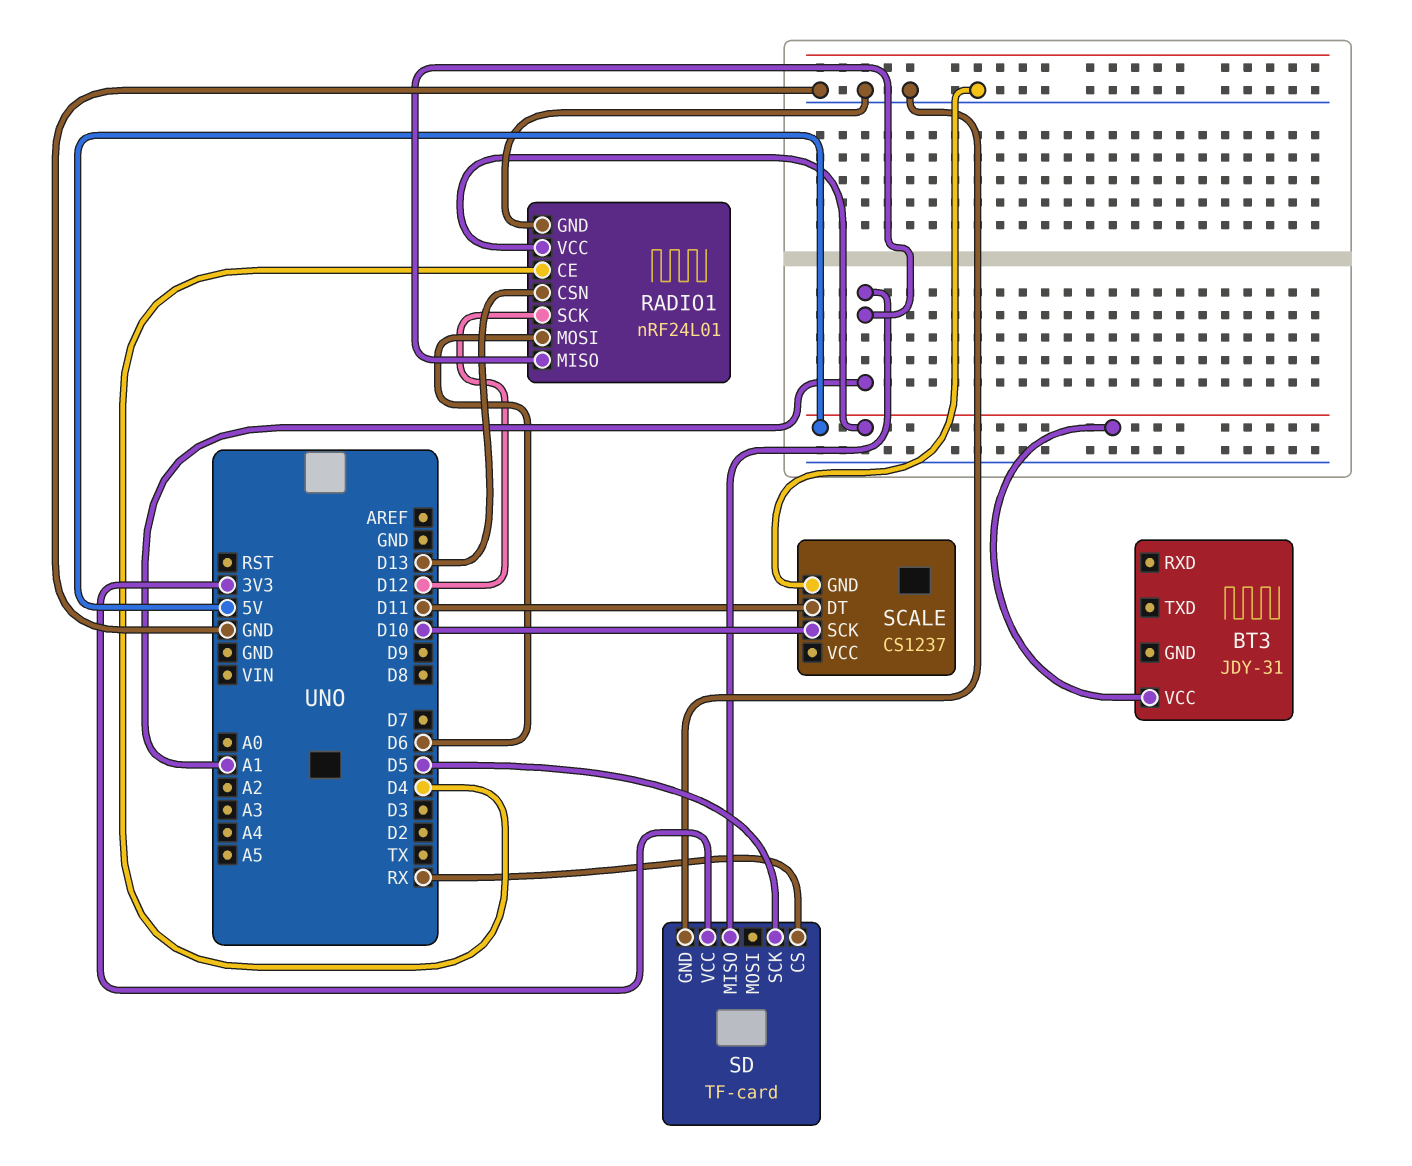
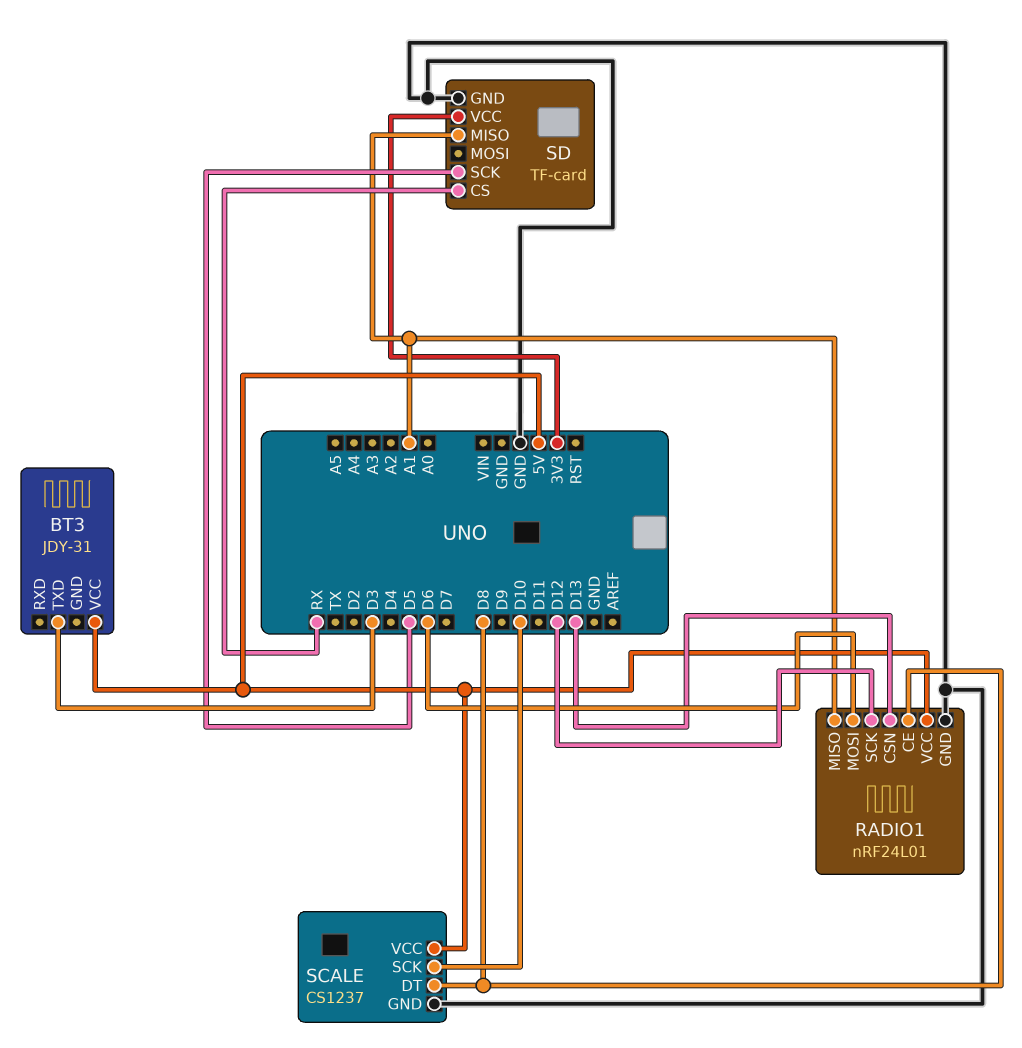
BT3 pin TXD: none -> D3
RADIO1 pin CE: D4 -> D8
SCALE pin DT: D11 -> D8
SCALE pin VCC: none -> 5V

